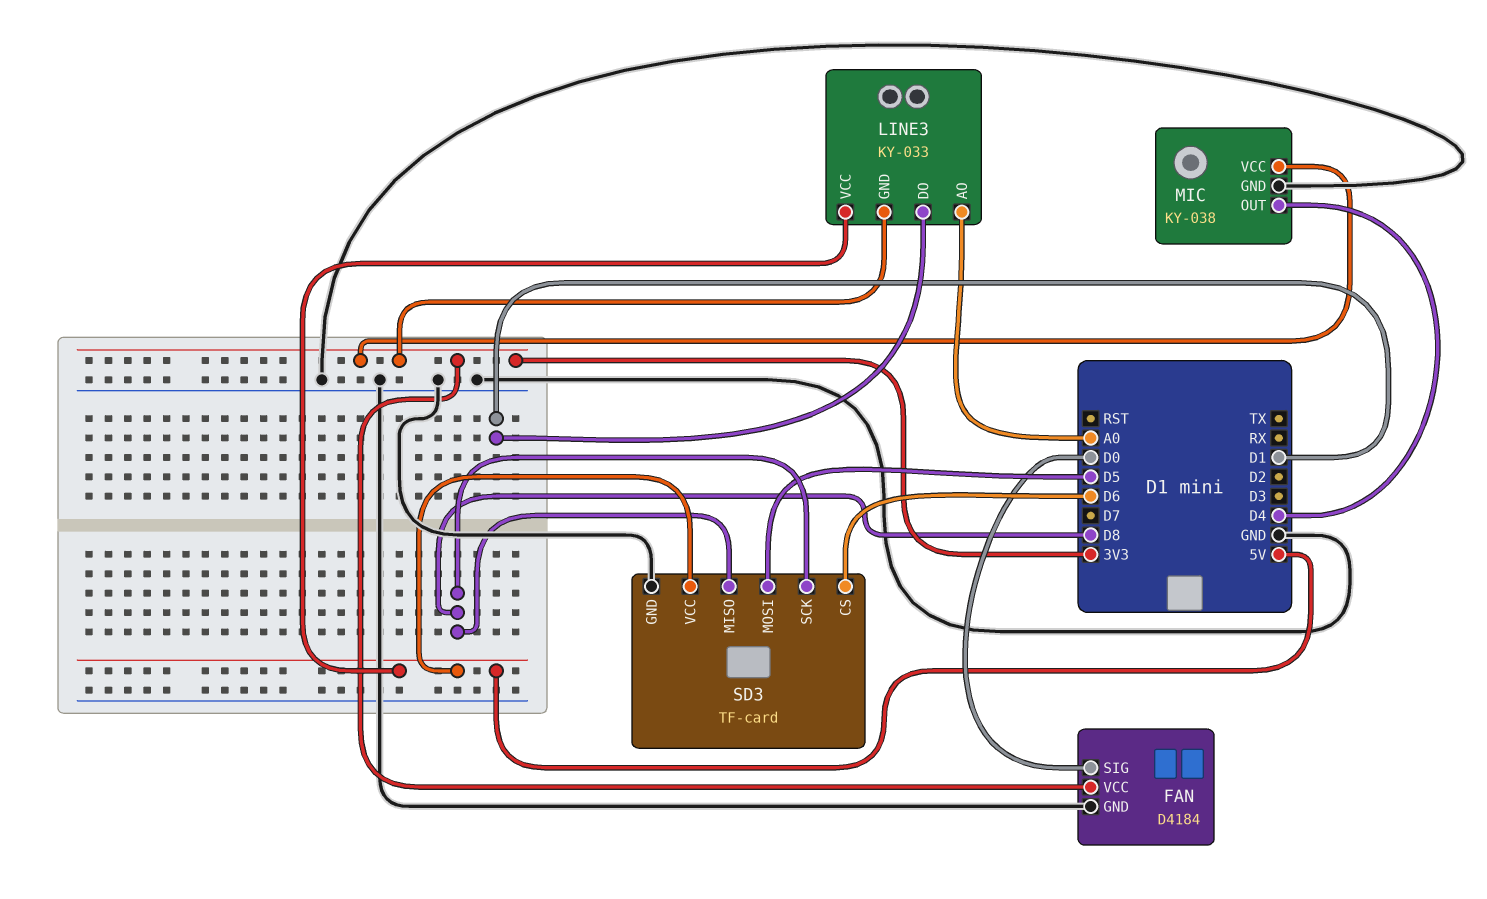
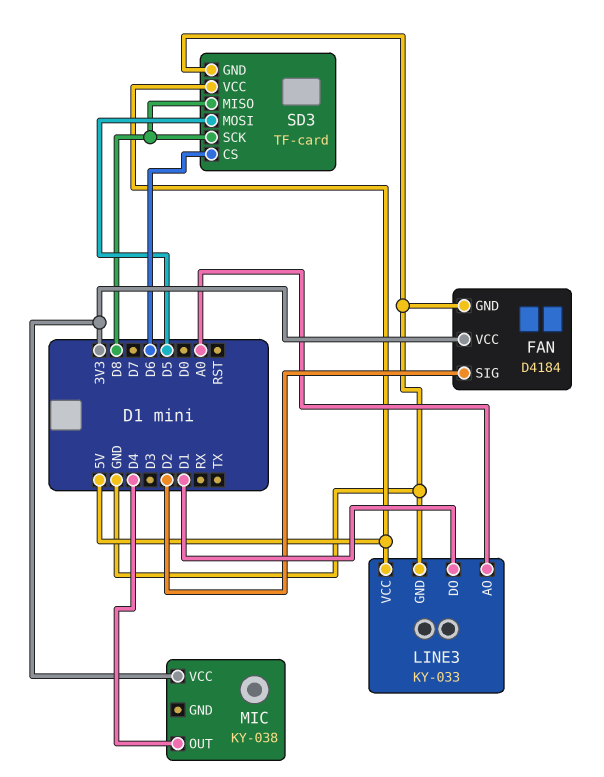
FAN pin SIG: D0 -> D2
LINE3 pin GND: 3V3 -> GND
MIC pin GND: GND -> none

